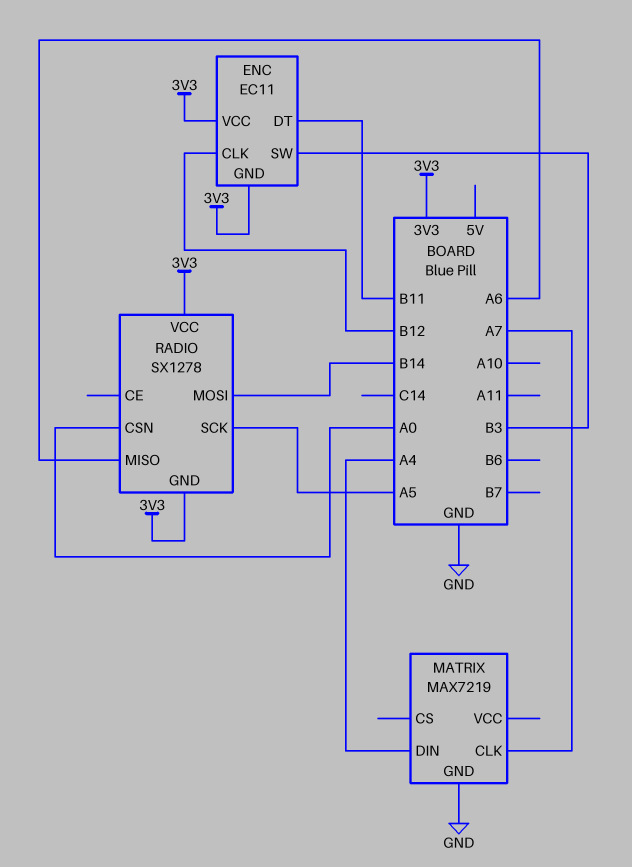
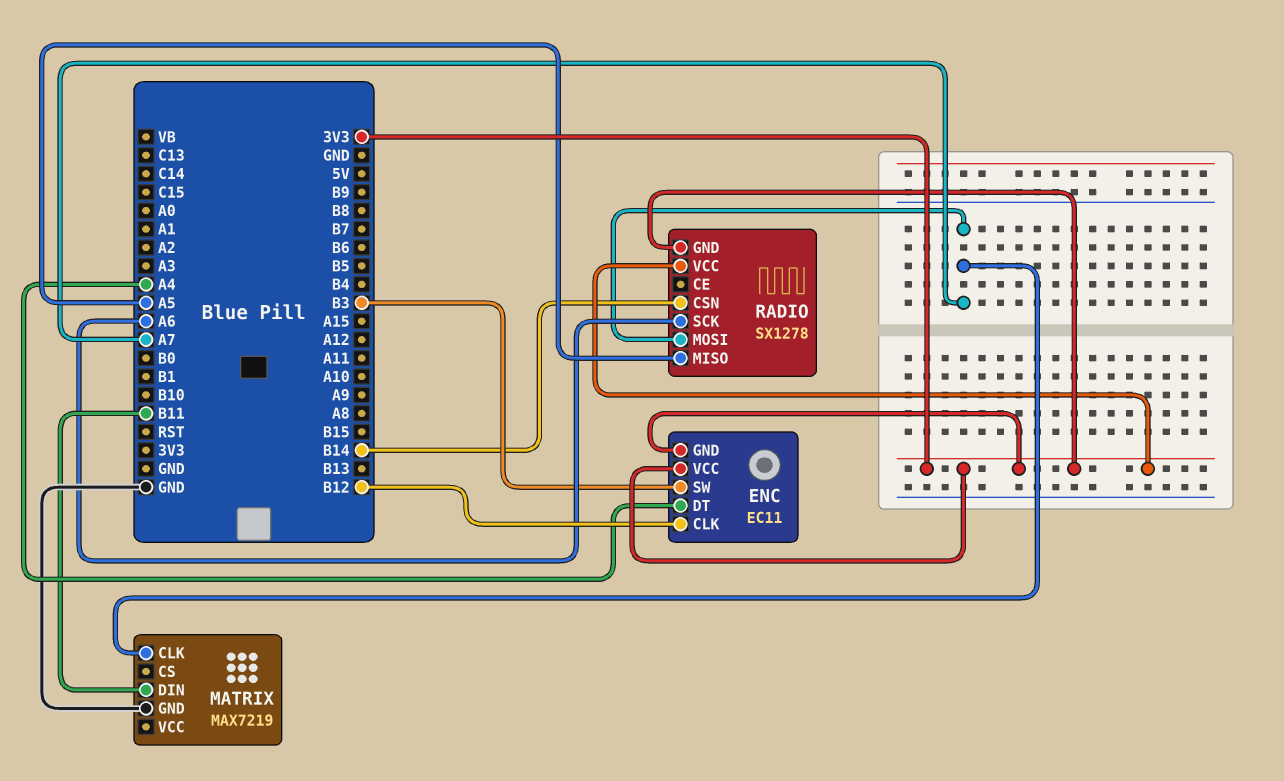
ENC pin DT: B11 -> A4
MATRIX pin DIN: A4 -> B11
RADIO pin CSN: A0 -> B14
RADIO pin MISO: A6 -> A5
RADIO pin MOSI: B14 -> A7
RADIO pin SCK: A5 -> A6

